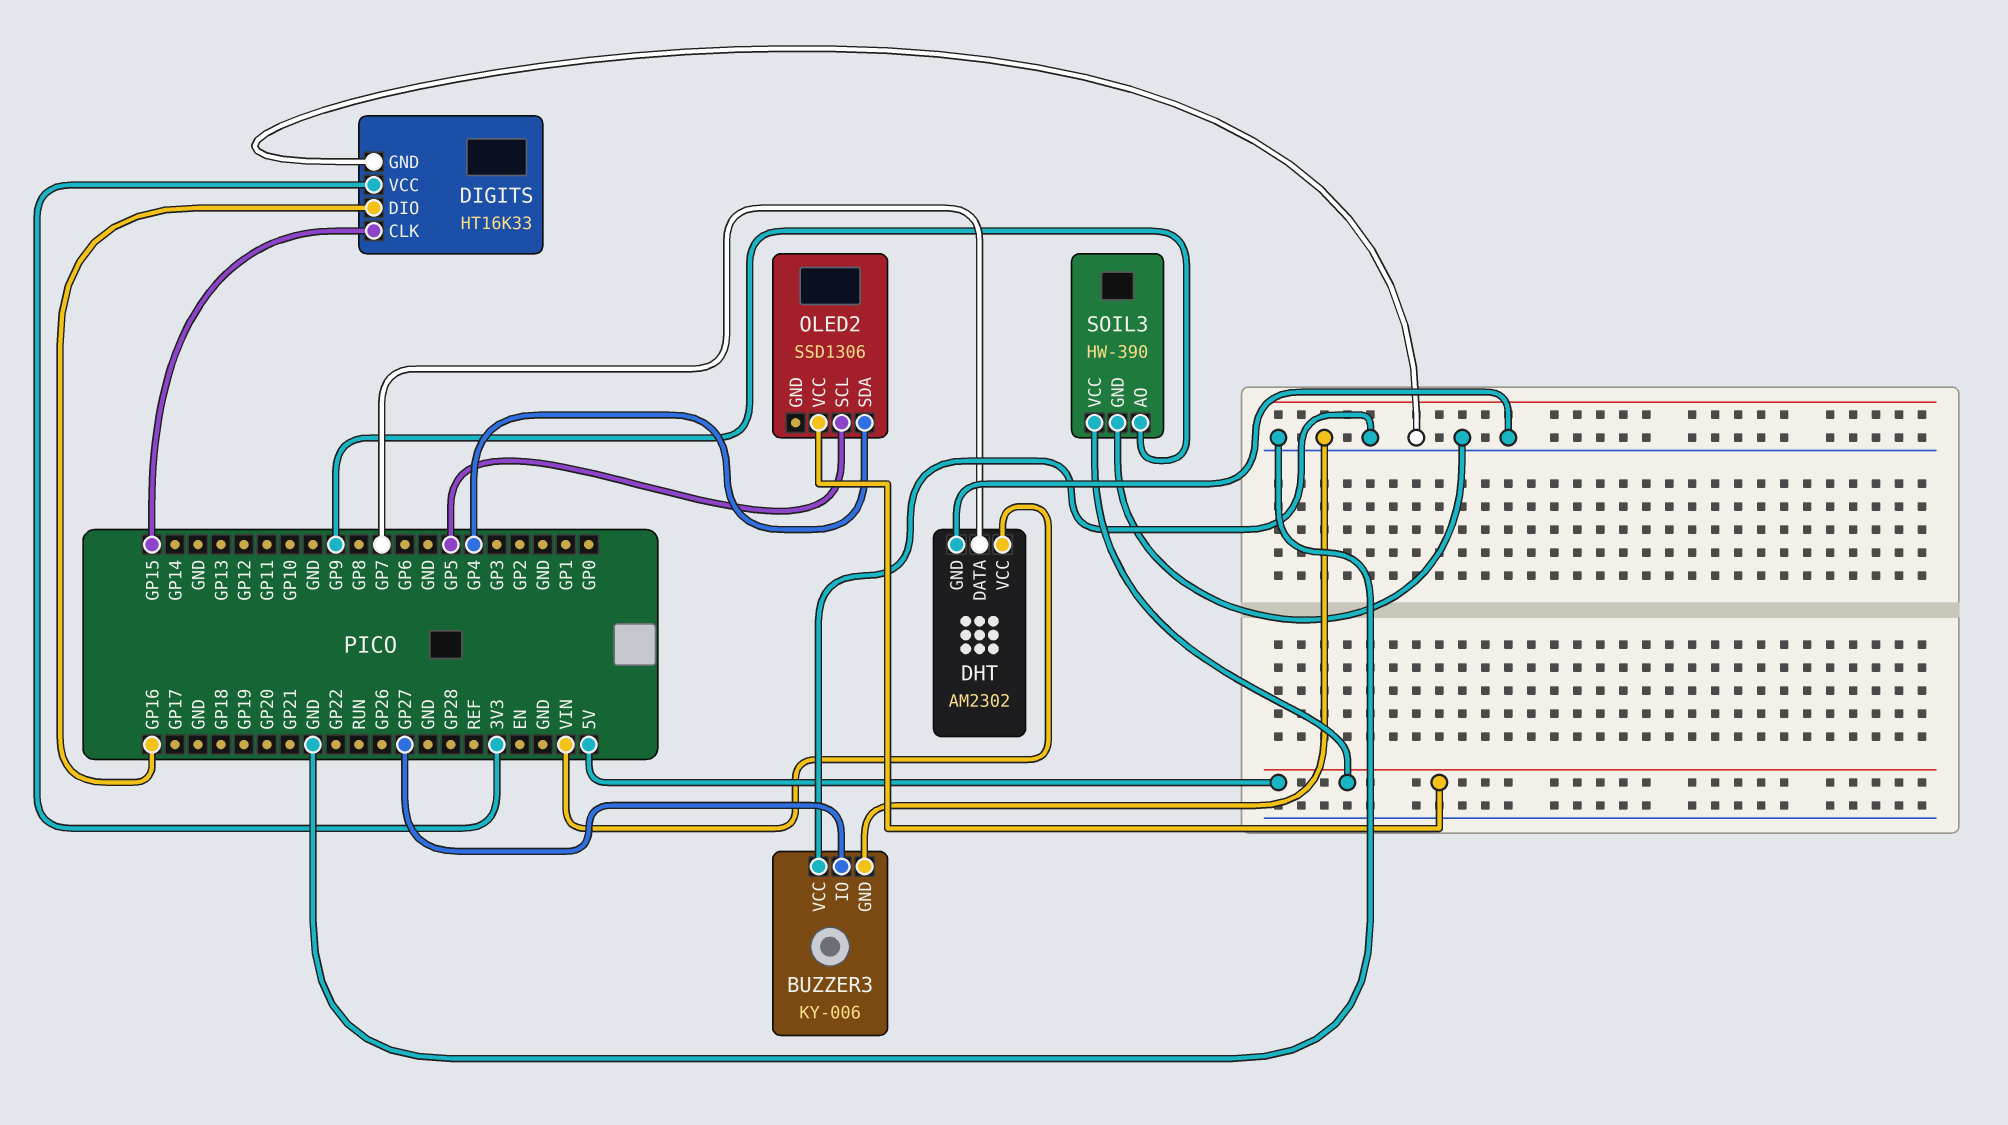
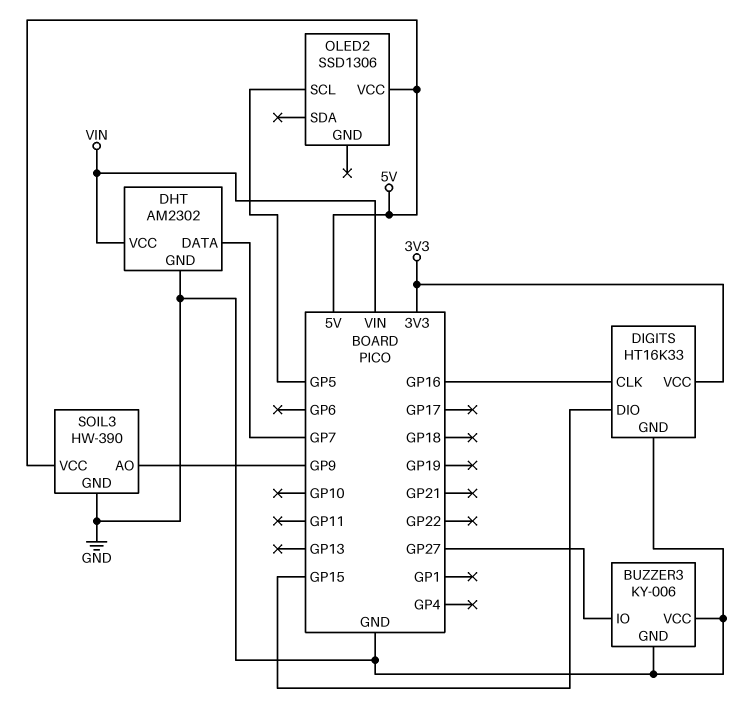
DIGITS pin CLK: GP15 -> GP16
DIGITS pin DIO: GP16 -> GP15
OLED2 pin SDA: GP4 -> none

